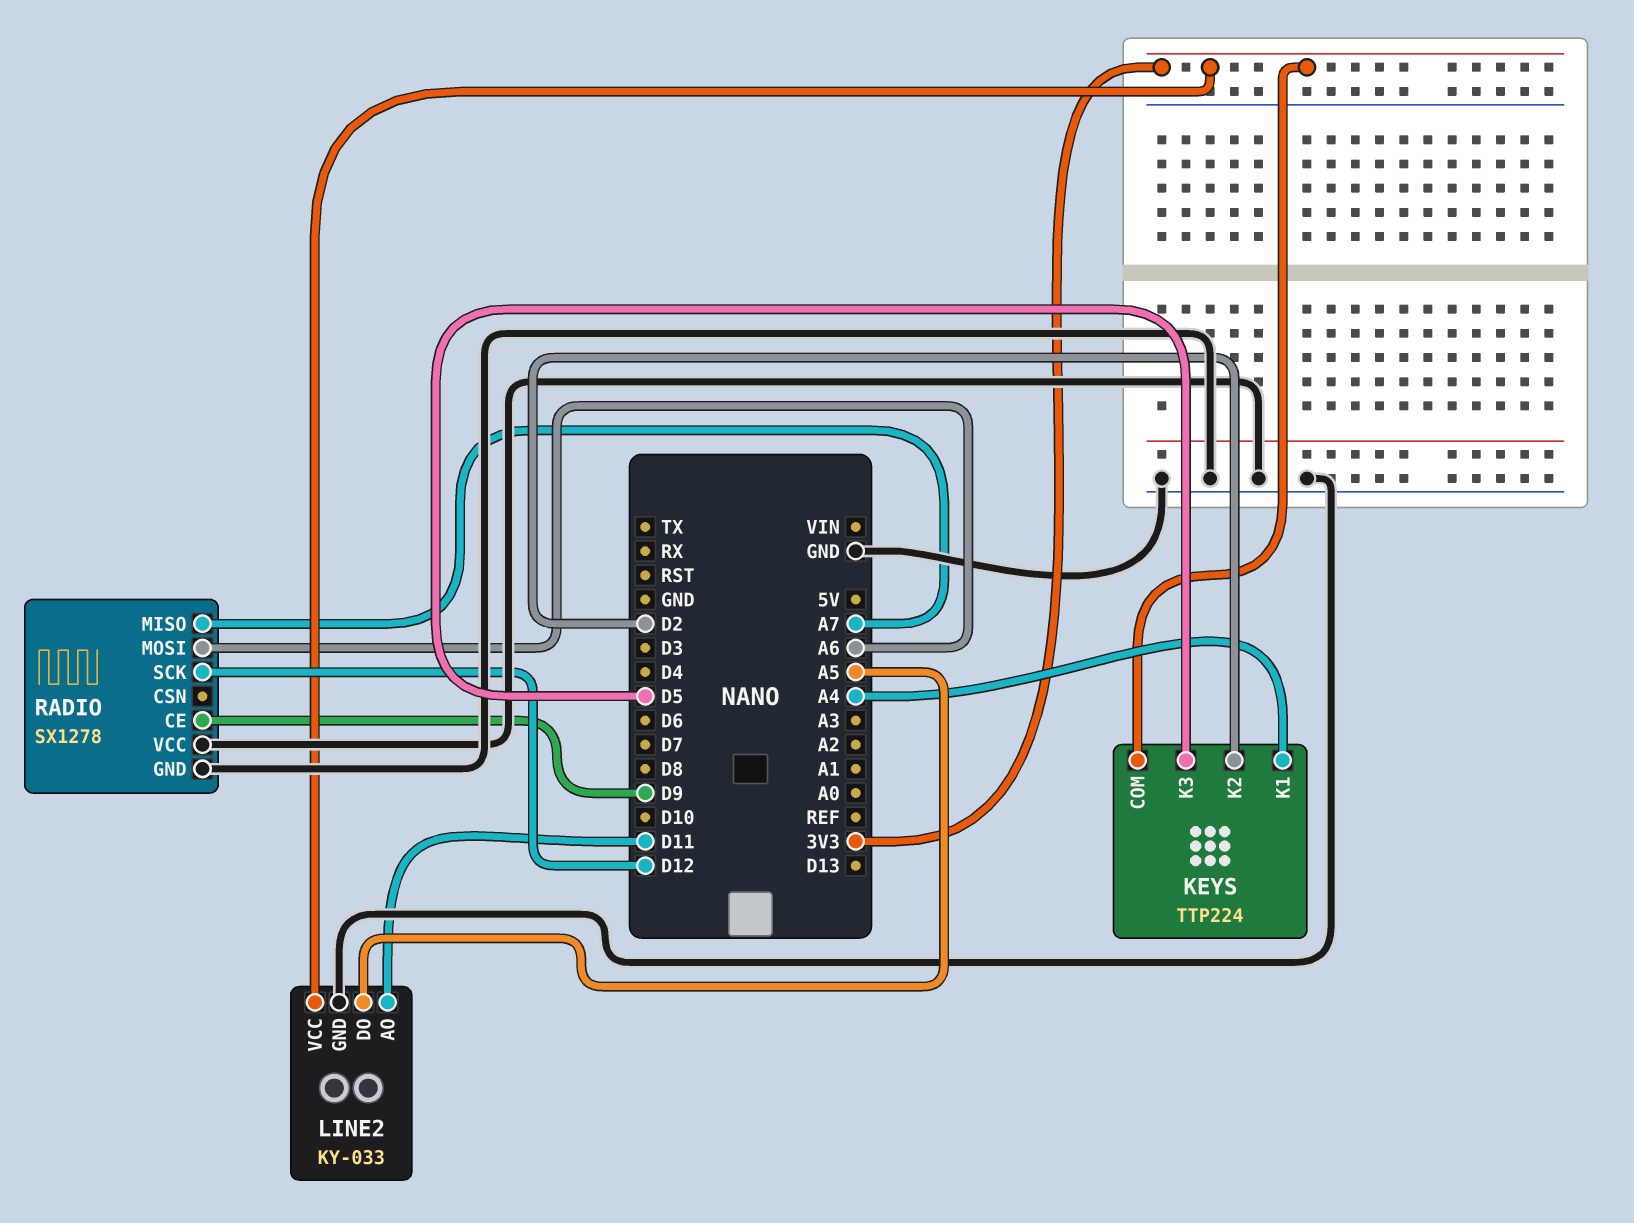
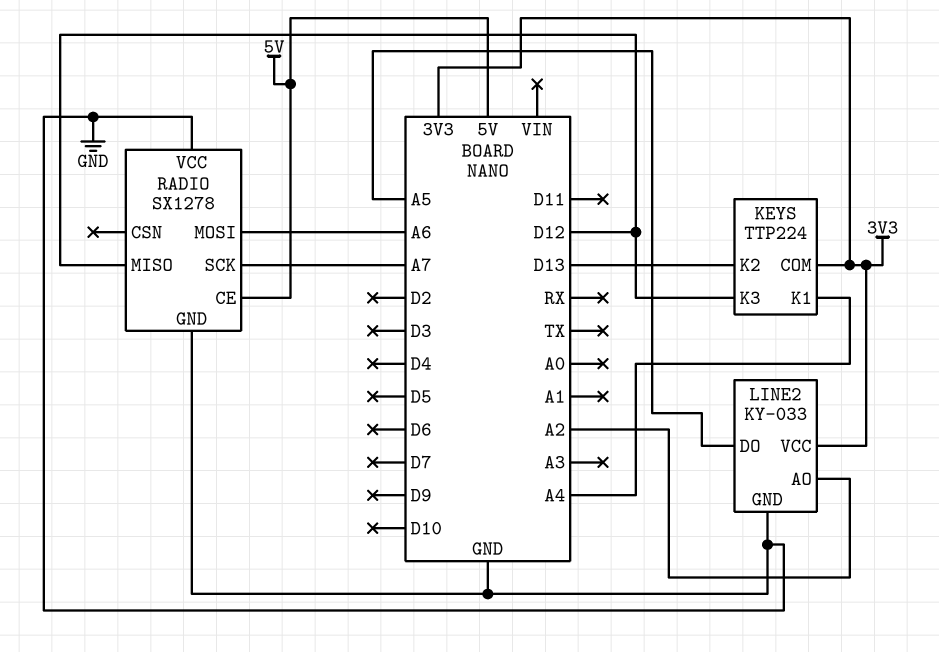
KEYS pin K2: D2 -> D13
KEYS pin K3: D5 -> D12
LINE2 pin AO: D11 -> A2
RADIO pin CE: D9 -> 5V
RADIO pin MISO: A7 -> D12
RADIO pin SCK: D12 -> A7

